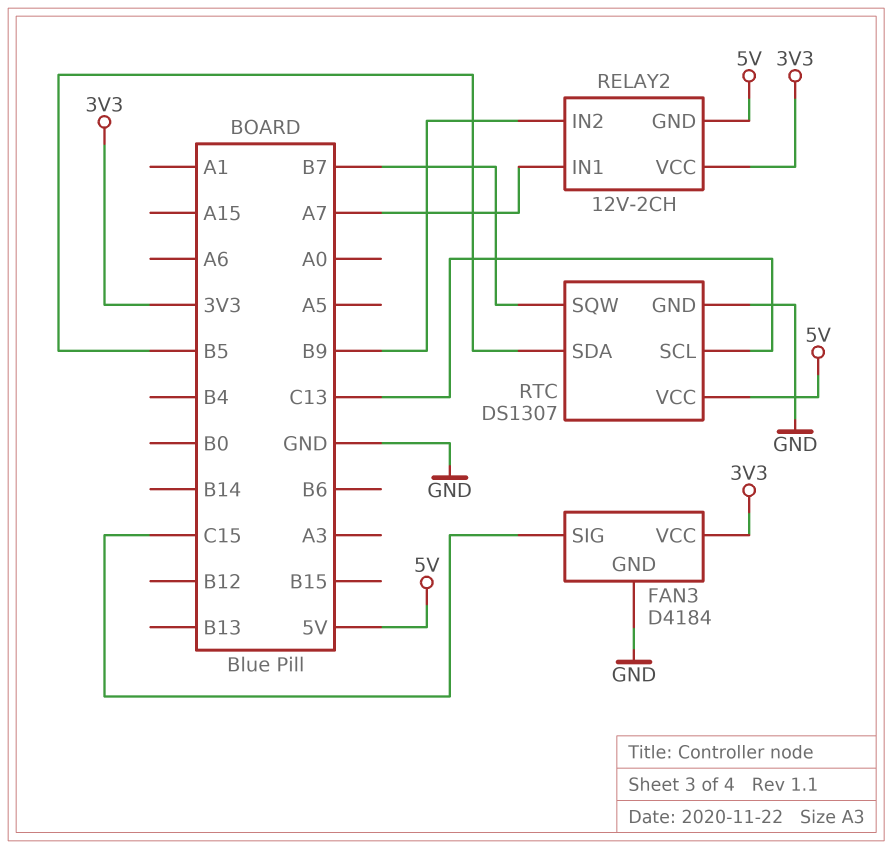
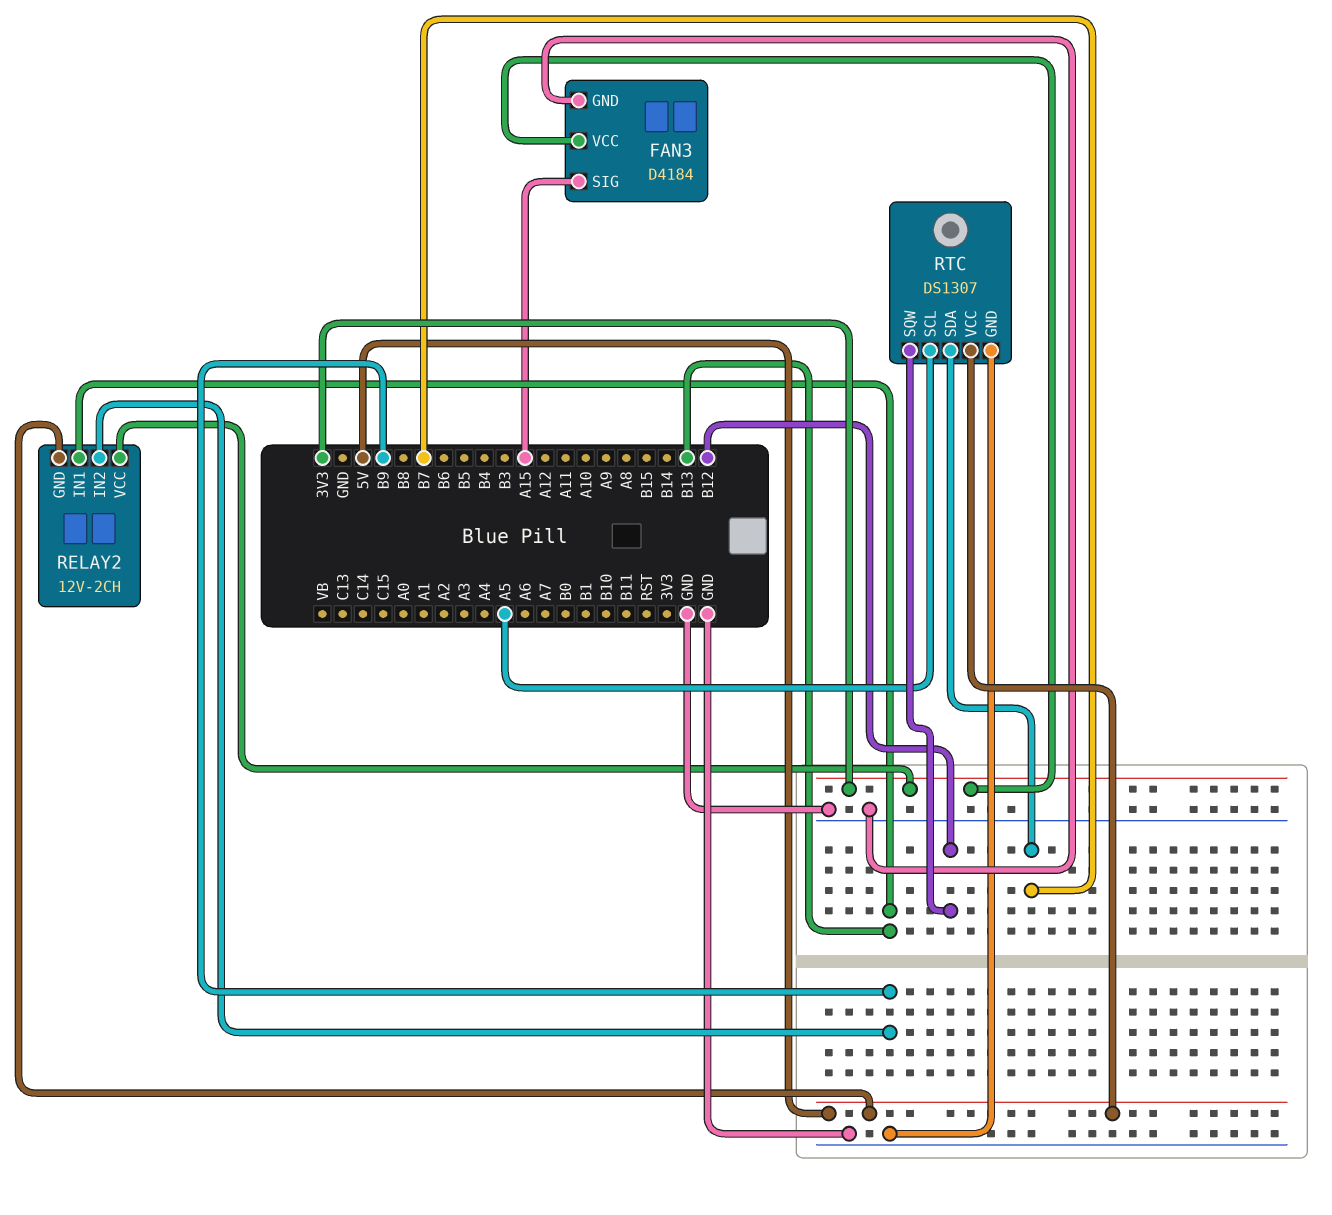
FAN3 pin SIG: C15 -> A15
RELAY2 pin IN1: A7 -> B13
RTC pin SCL: C13 -> A5
RTC pin SDA: B5 -> B7
RTC pin SQW: B7 -> B12

